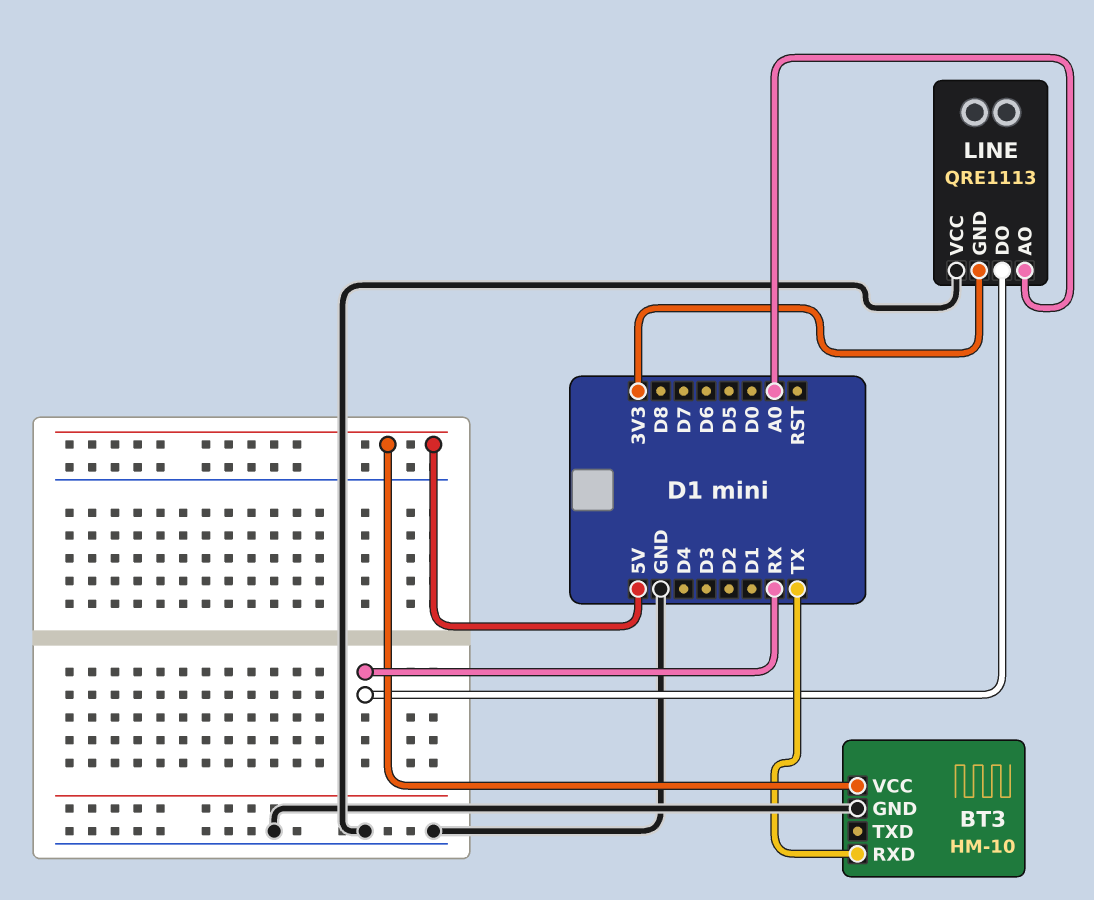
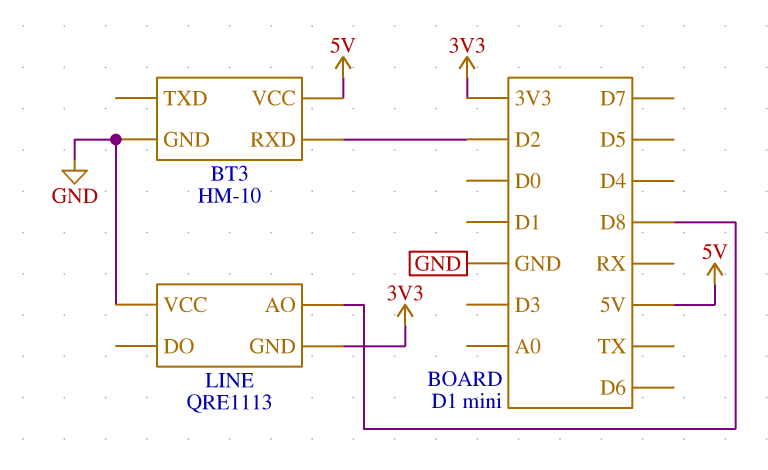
BT3 pin RXD: TX -> D2
LINE pin AO: A0 -> D8
LINE pin DO: RX -> none

